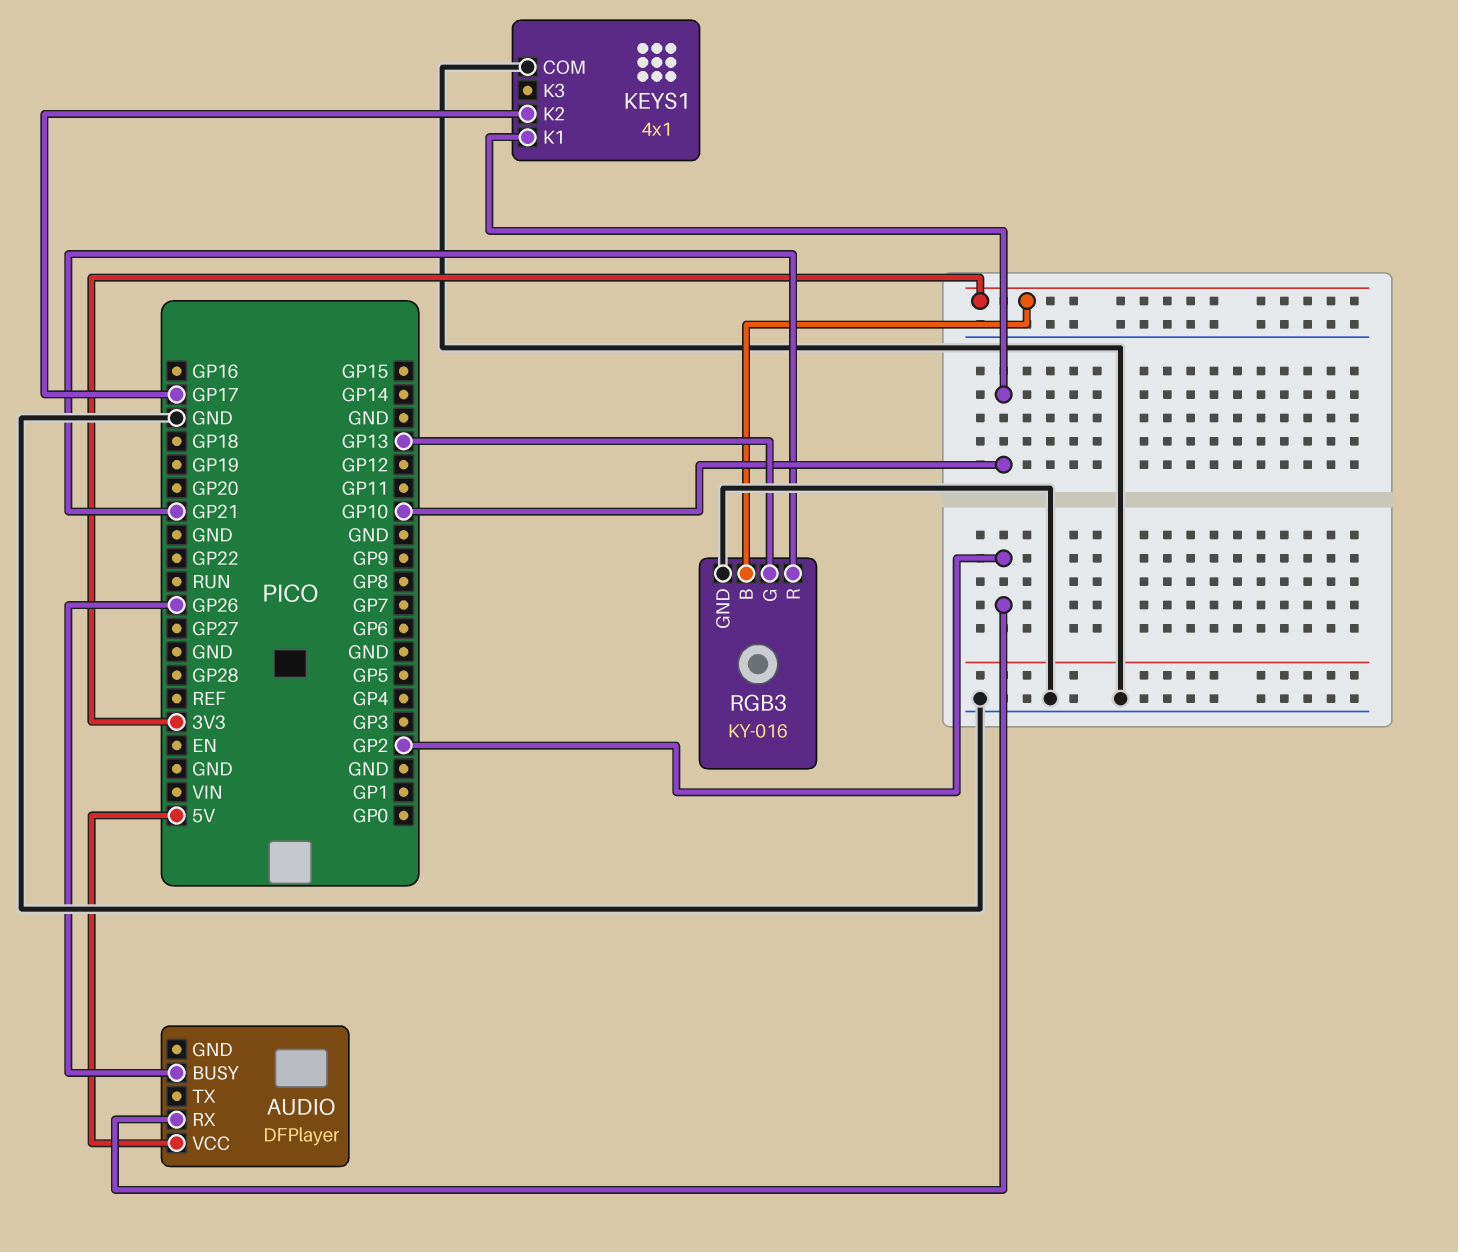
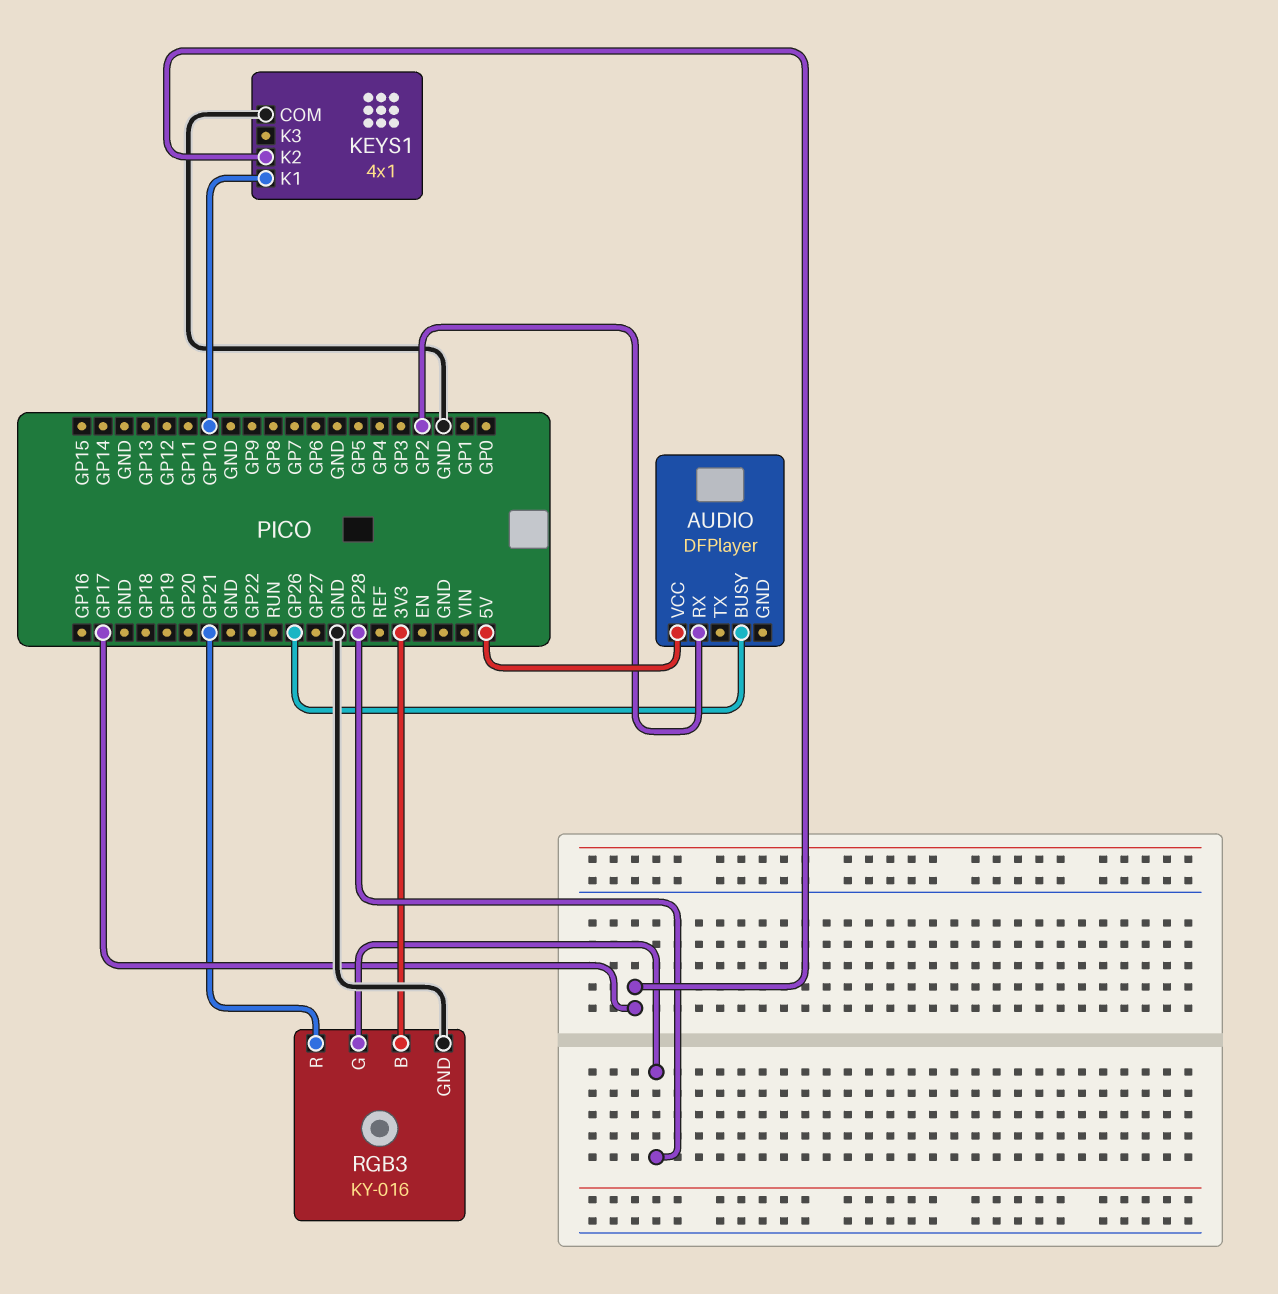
RGB3 pin G: GP13 -> GP28

